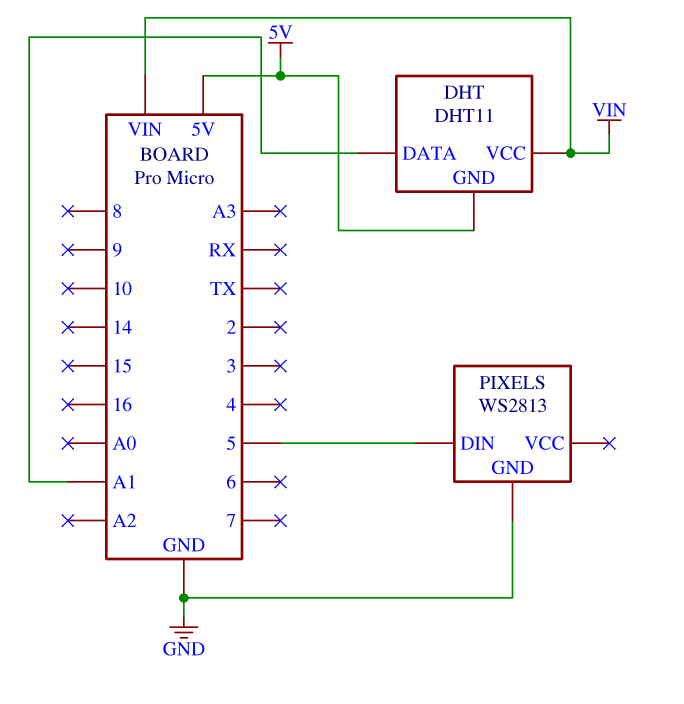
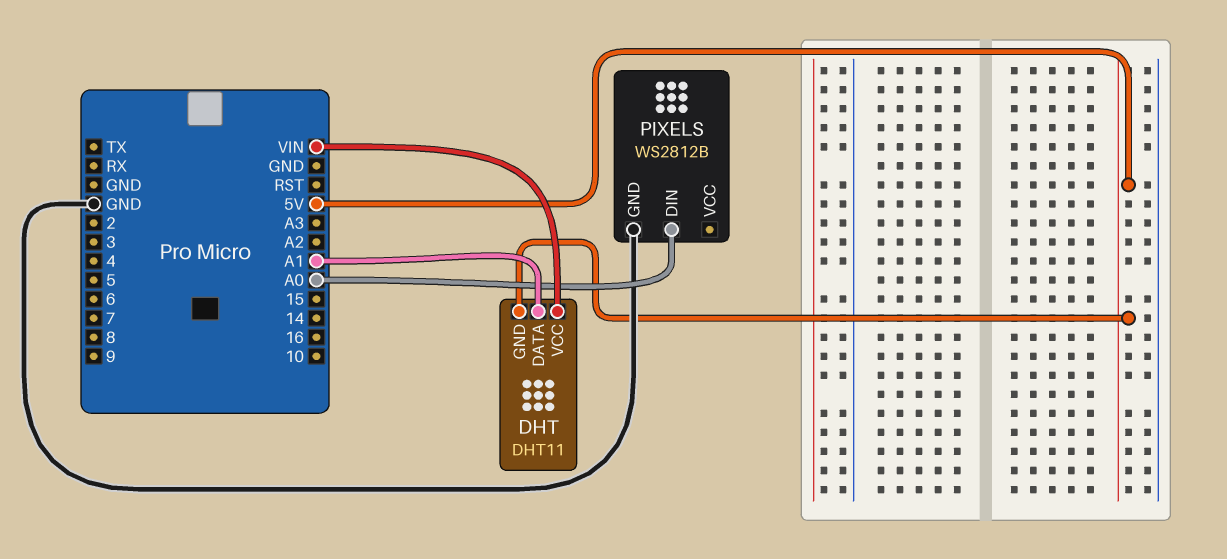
PIXELS: WS2813 -> WS2812B
PIXELS pin DIN: 5 -> A0

